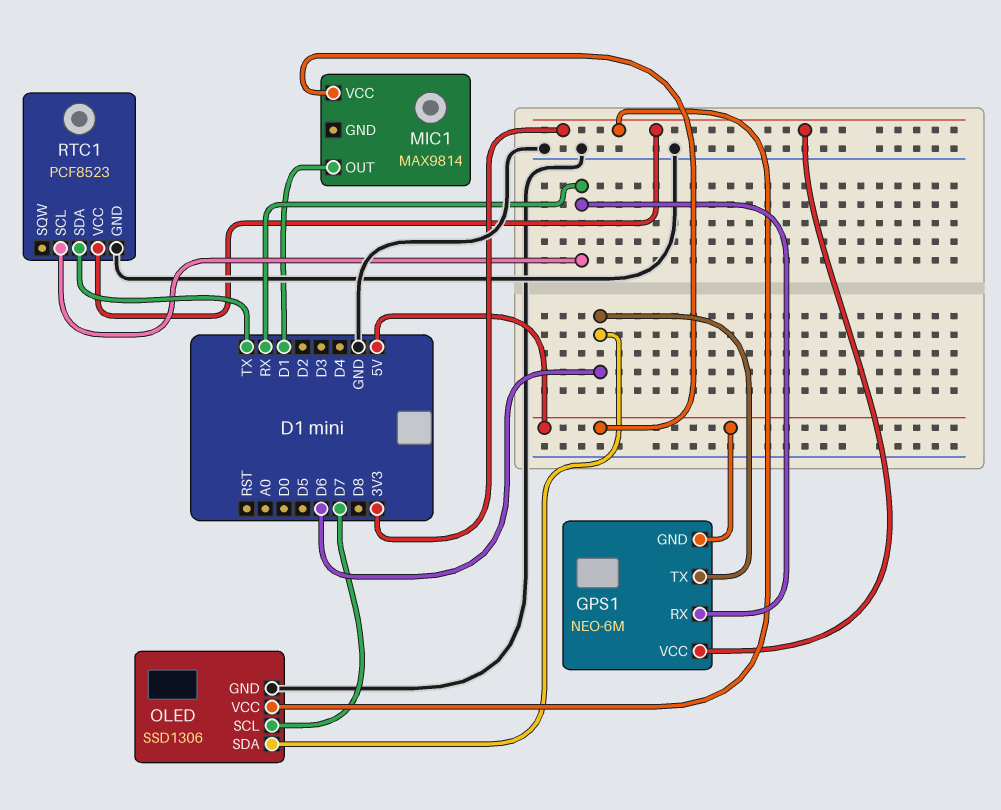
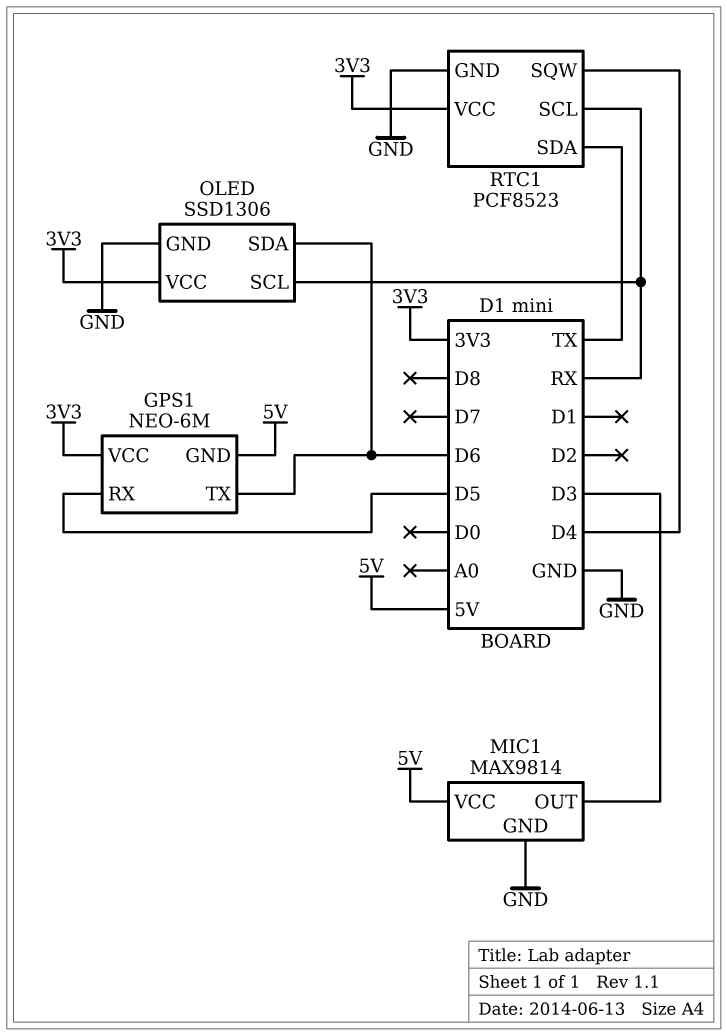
GPS1 pin RX: RX -> D5
MIC1 pin GND: none -> GND
MIC1 pin OUT: D1 -> D3
OLED pin SCL: D7 -> RX
RTC1 pin SQW: none -> D4

